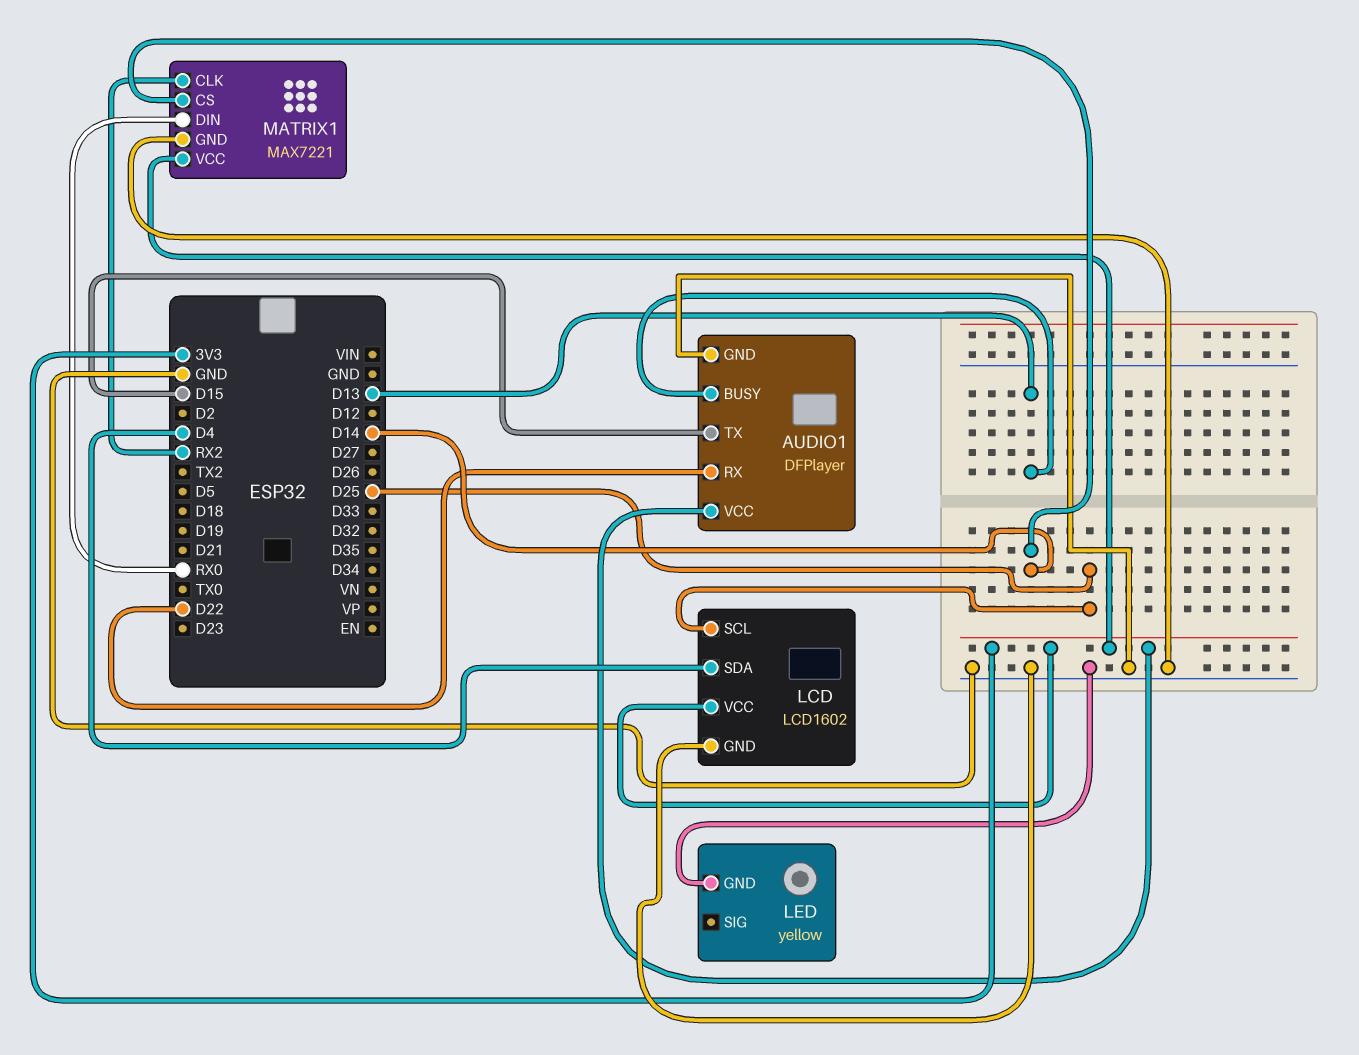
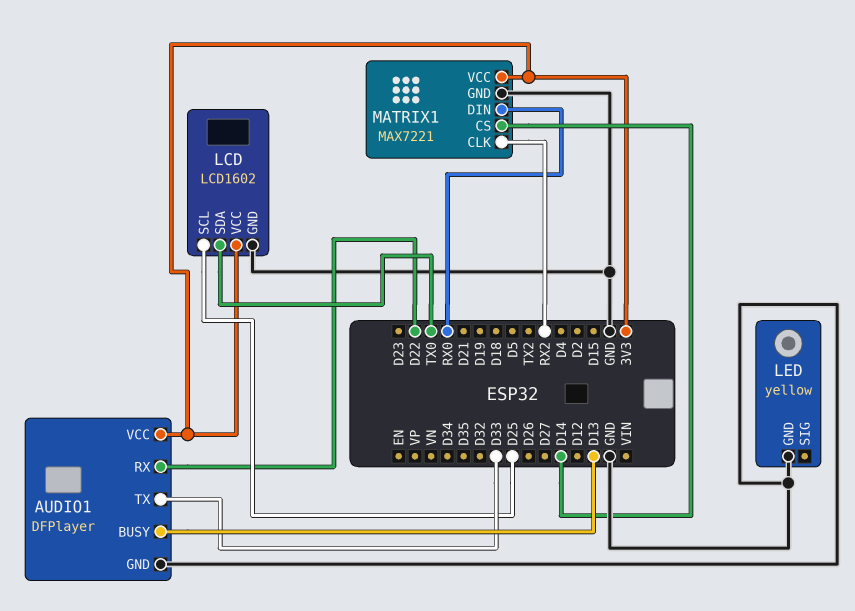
AUDIO1 pin TX: D15 -> D33
LCD pin SDA: D4 -> TX0

